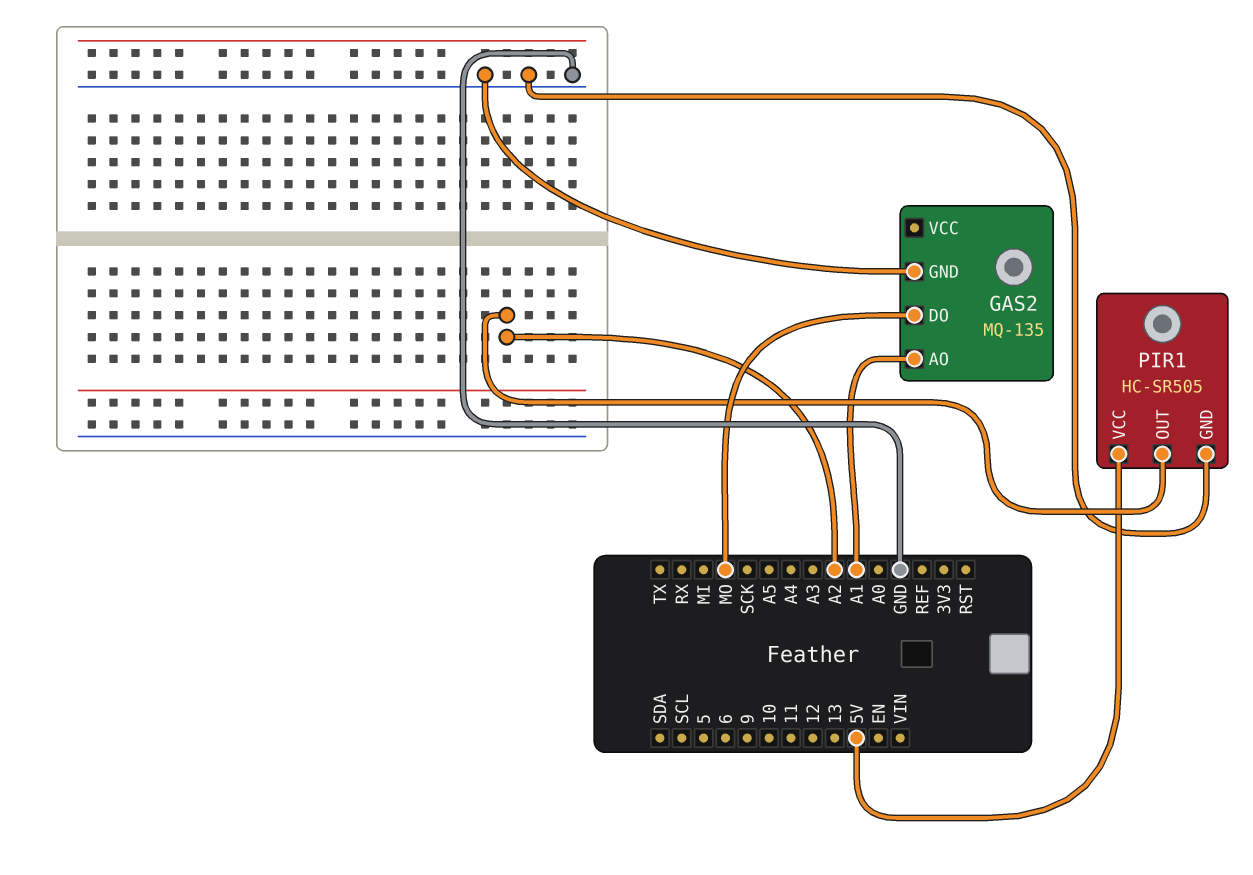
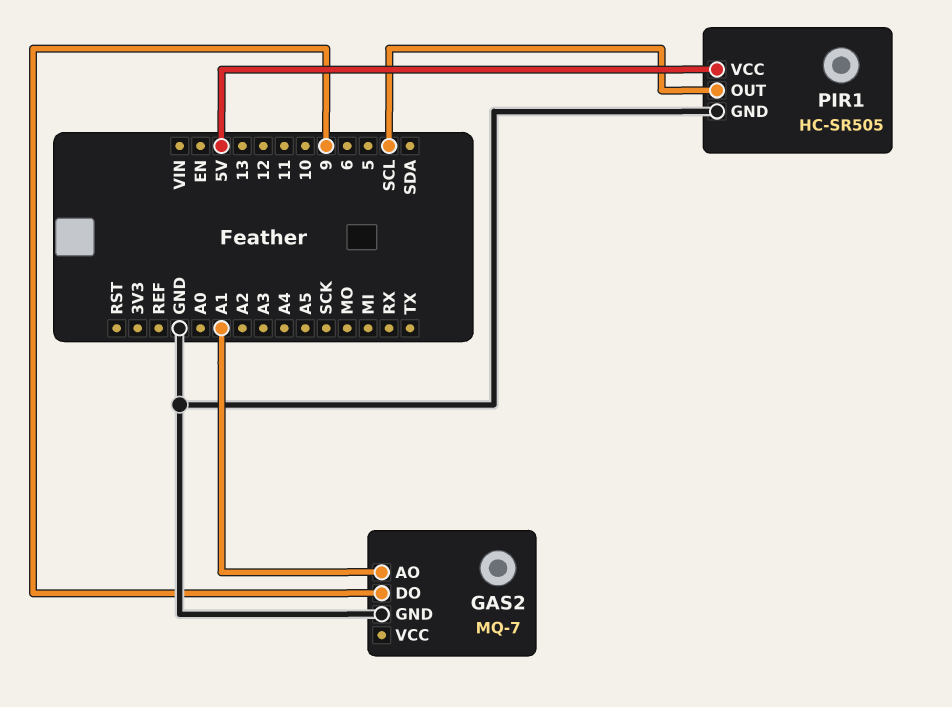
GAS2: MQ-135 -> MQ-7
GAS2 pin DO: MO -> 9
PIR1 pin OUT: A2 -> SCL

